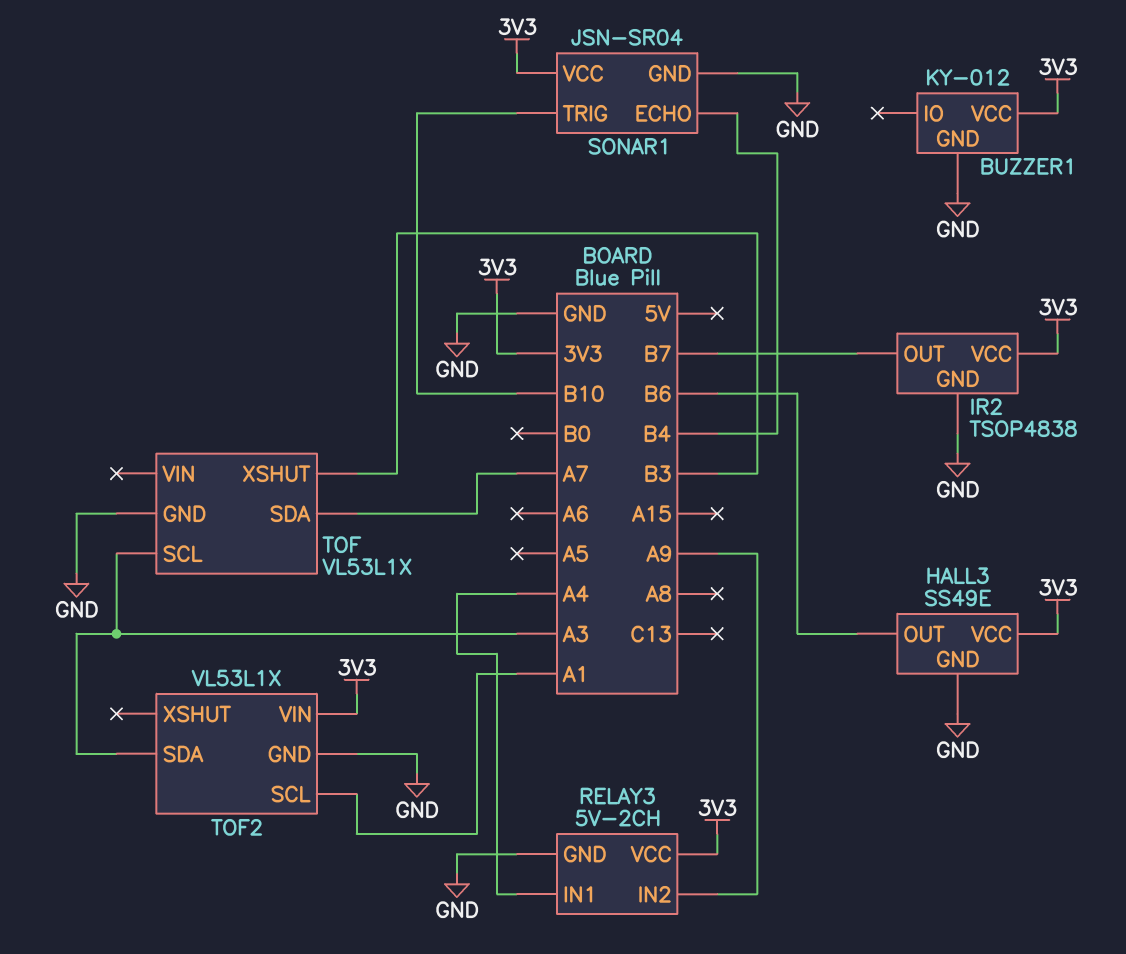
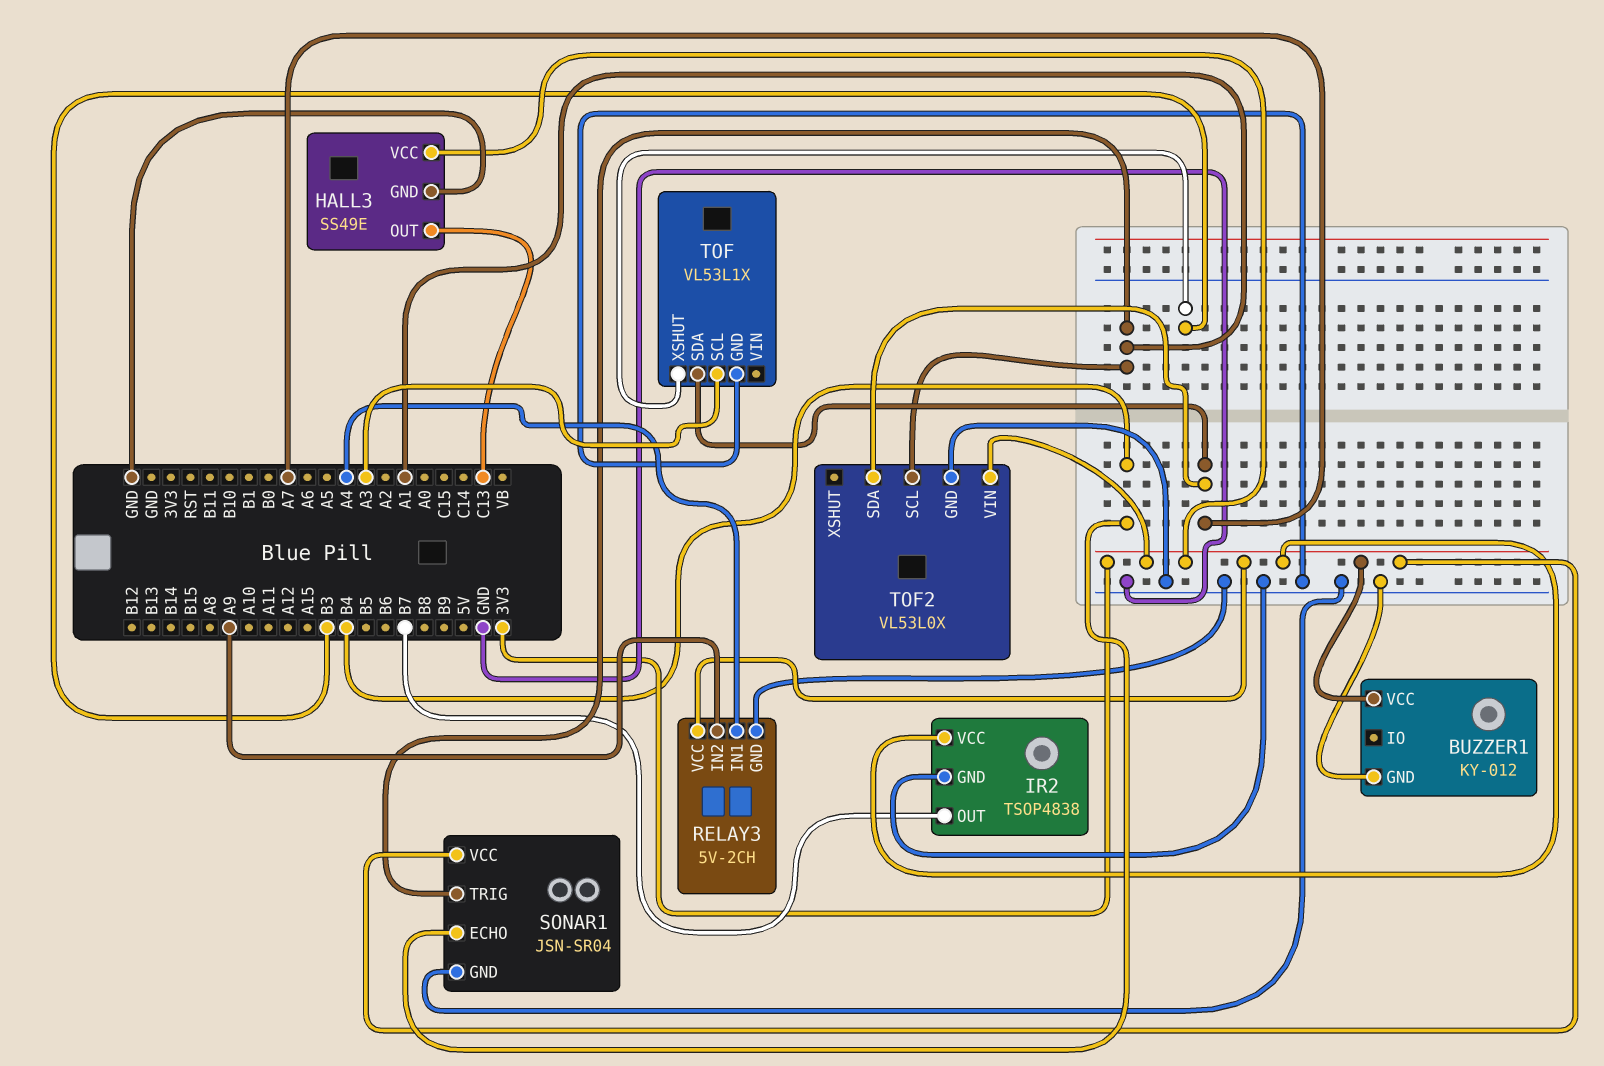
HALL3 pin OUT: B6 -> C13
SONAR1 pin TRIG: B10 -> A1
TOF2: VL53L1X -> VL53L0X
TOF2 pin SDA: A3 -> A7

